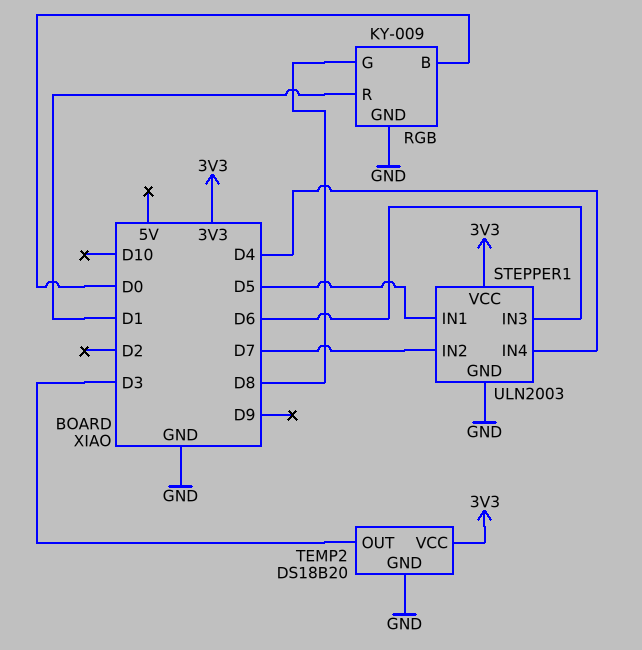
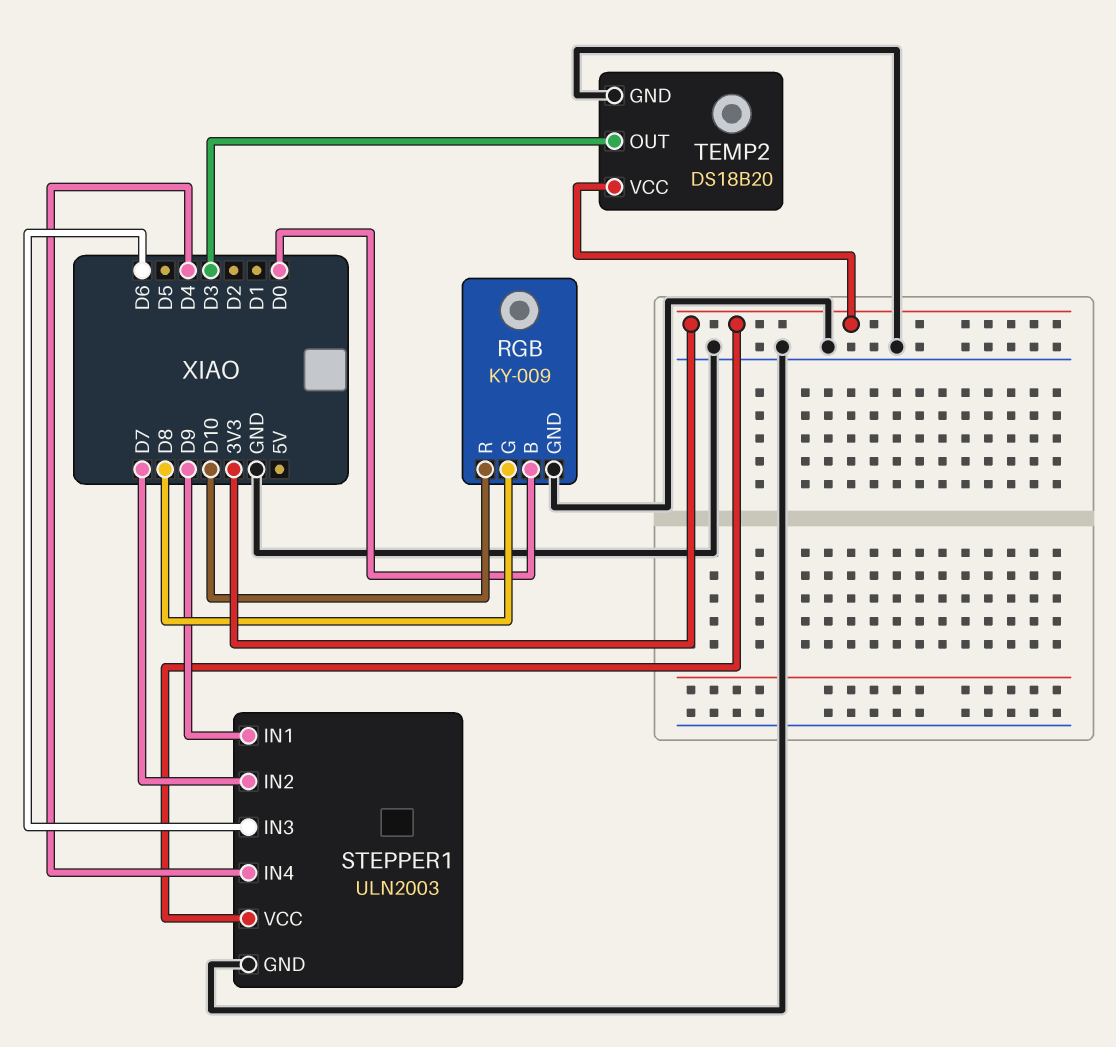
RGB pin R: D1 -> D10
STEPPER1 pin IN1: D5 -> D9

